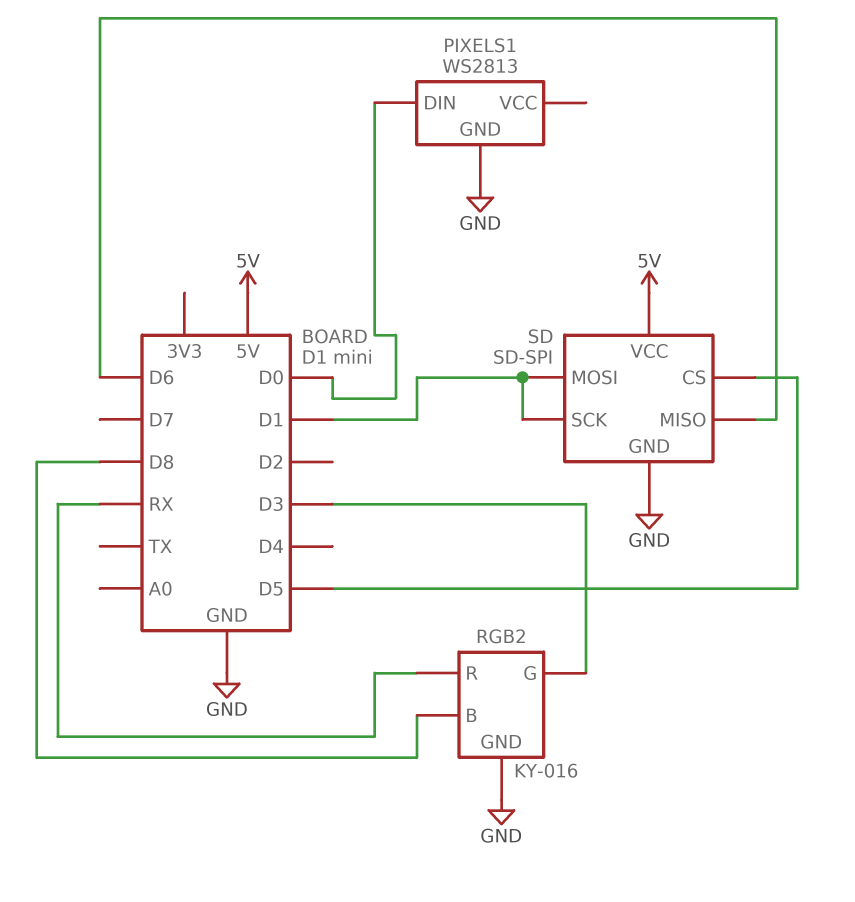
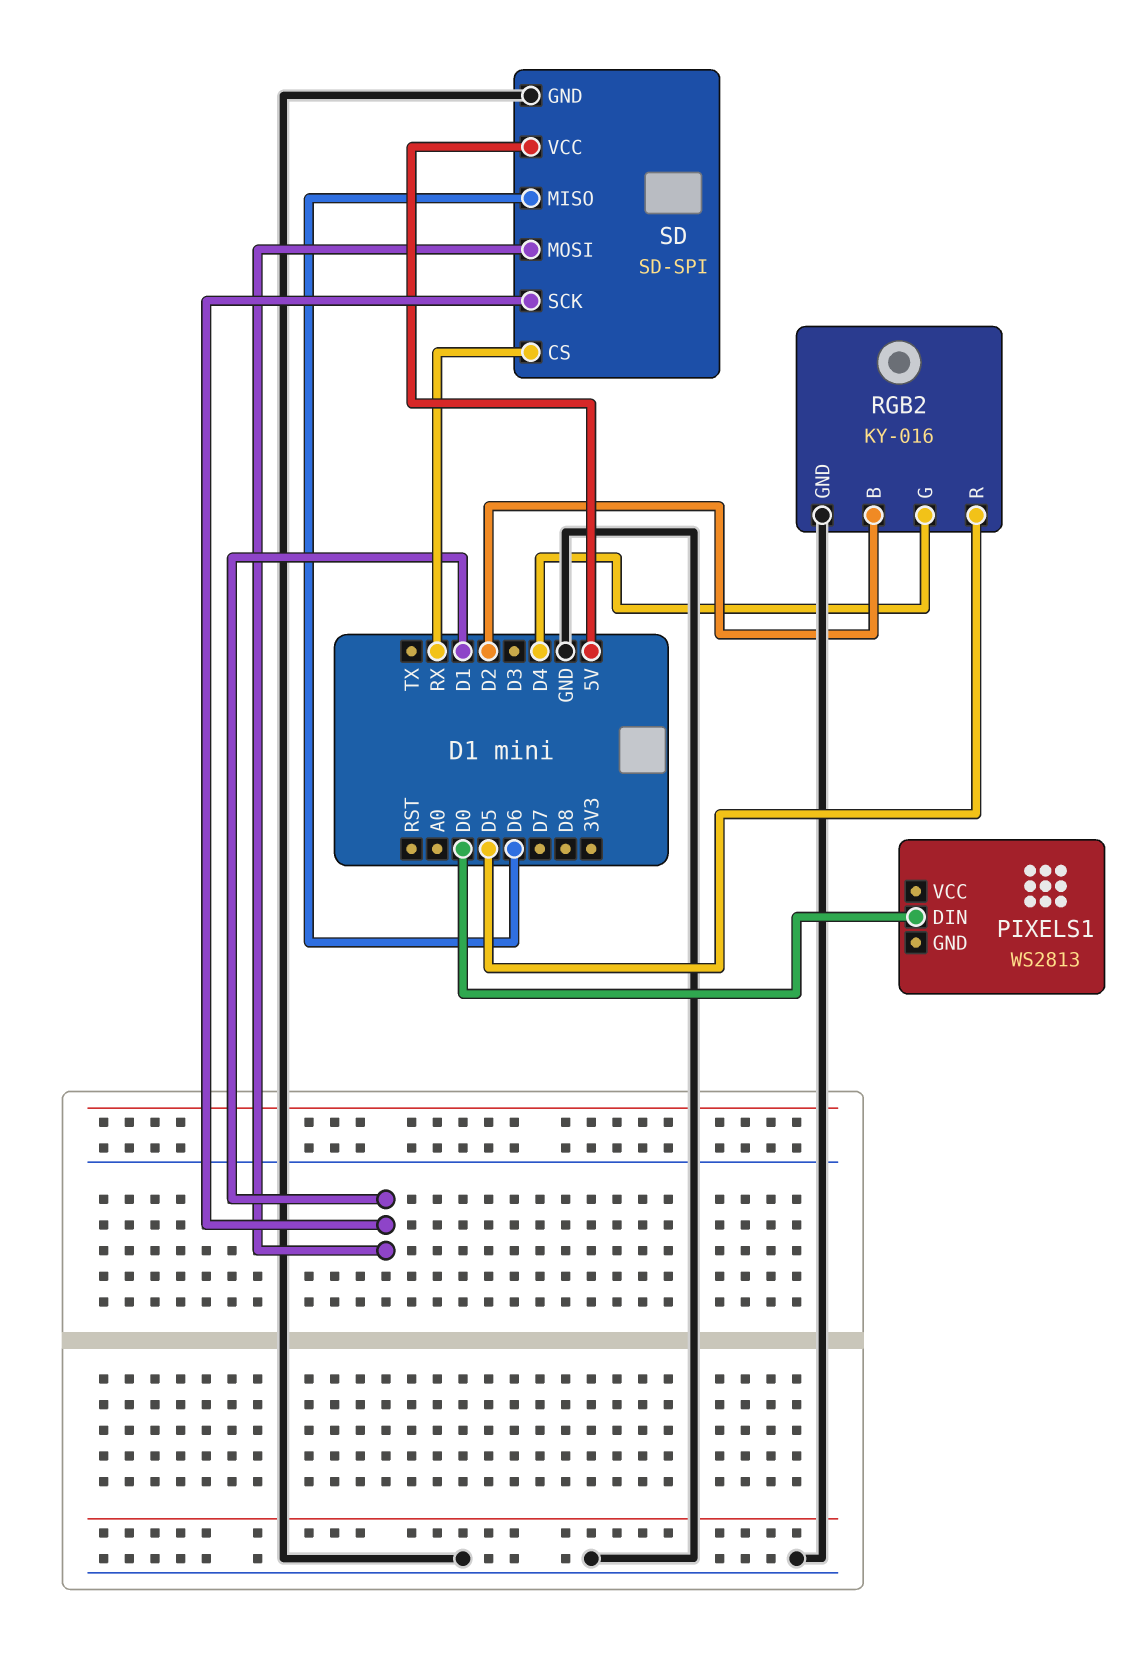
PIXELS1 pin GND: GND -> none
RGB2 pin B: D8 -> D2
RGB2 pin G: D3 -> D4
RGB2 pin R: RX -> D5
SD pin CS: D5 -> RX

